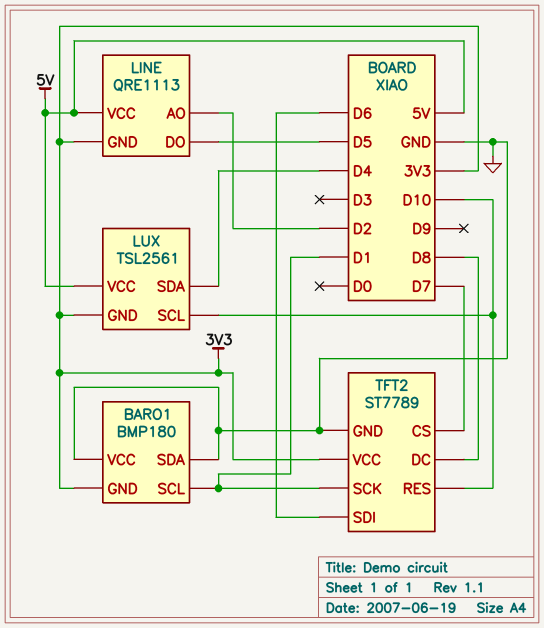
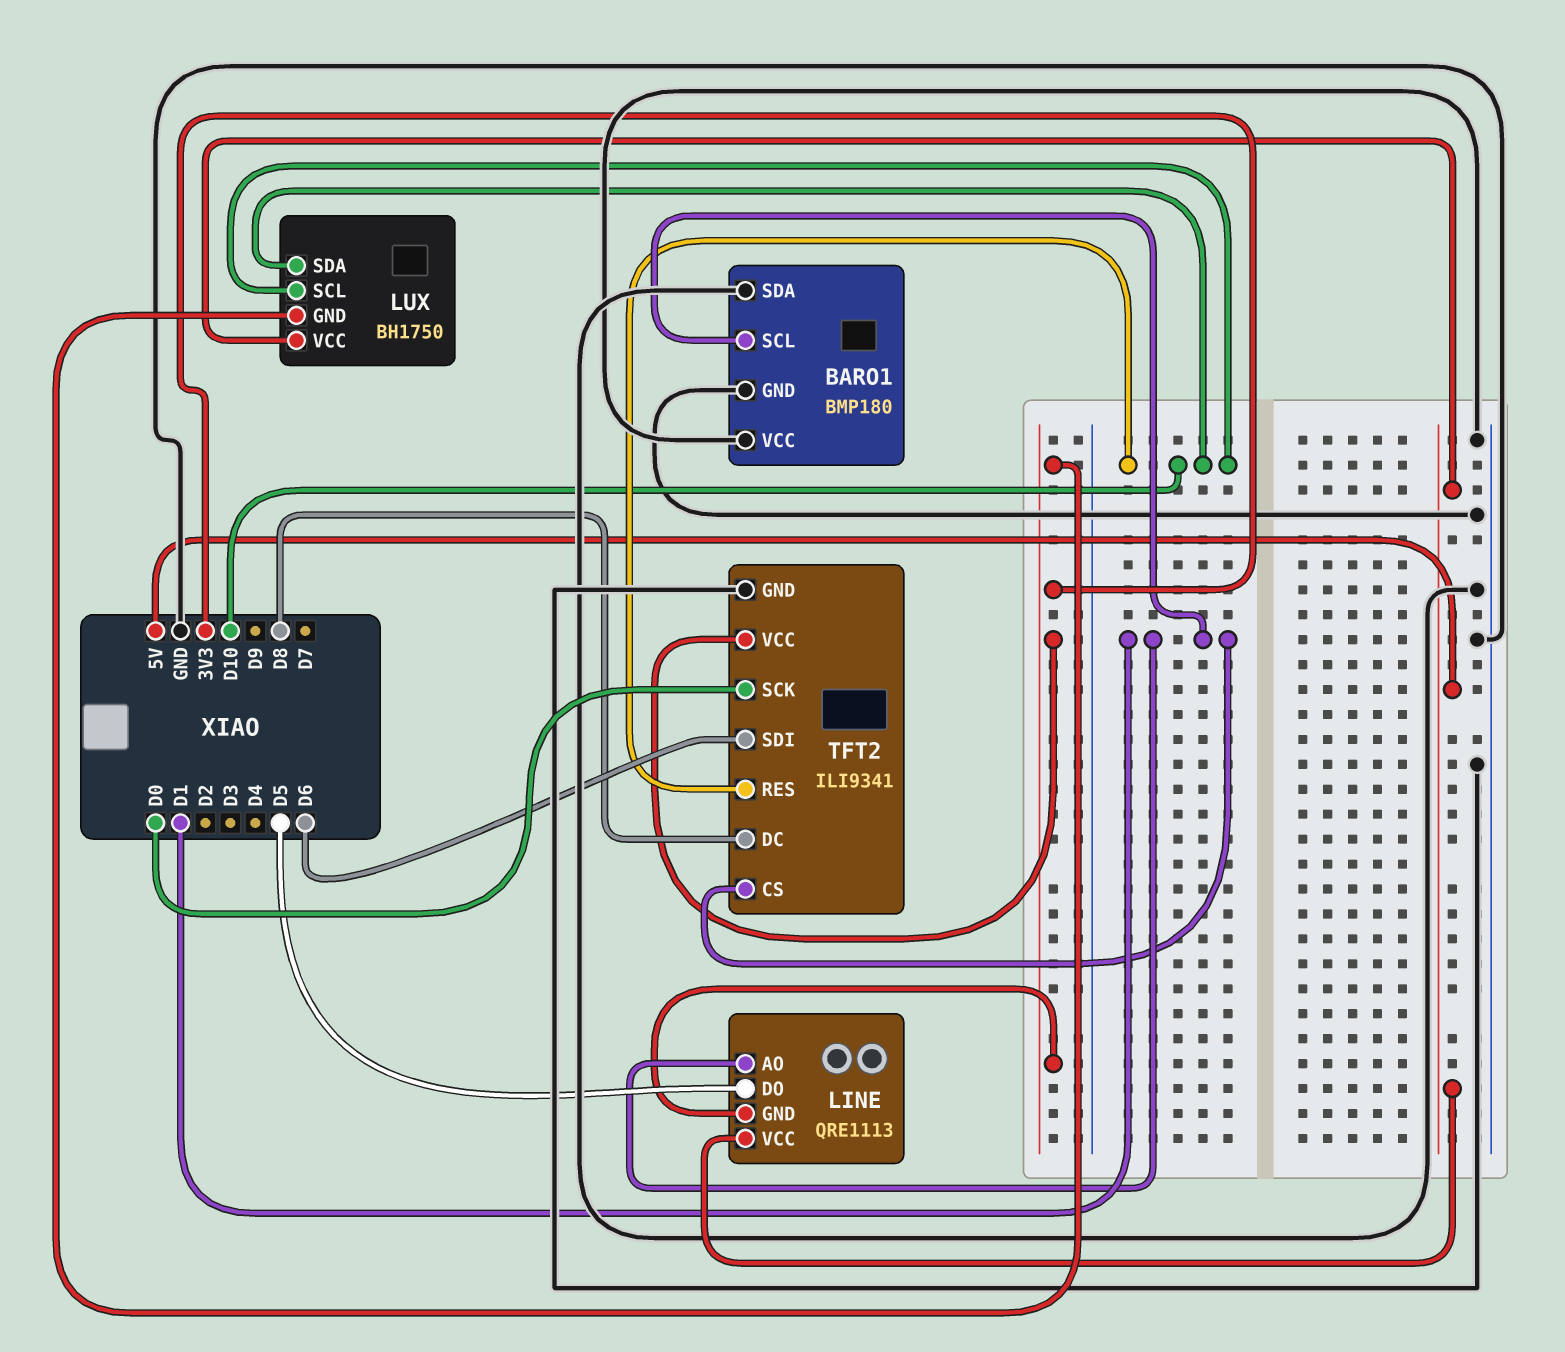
BARO1 pin GND: 3V3 -> GND
LINE pin AO: D2 -> D1
LUX: TSL2561 -> BH1750
LUX pin SDA: D4 -> D10
TFT2: ST7789 -> ILI9341
TFT2 pin CS: D7 -> D1
TFT2 pin SCK: D1 -> D0

